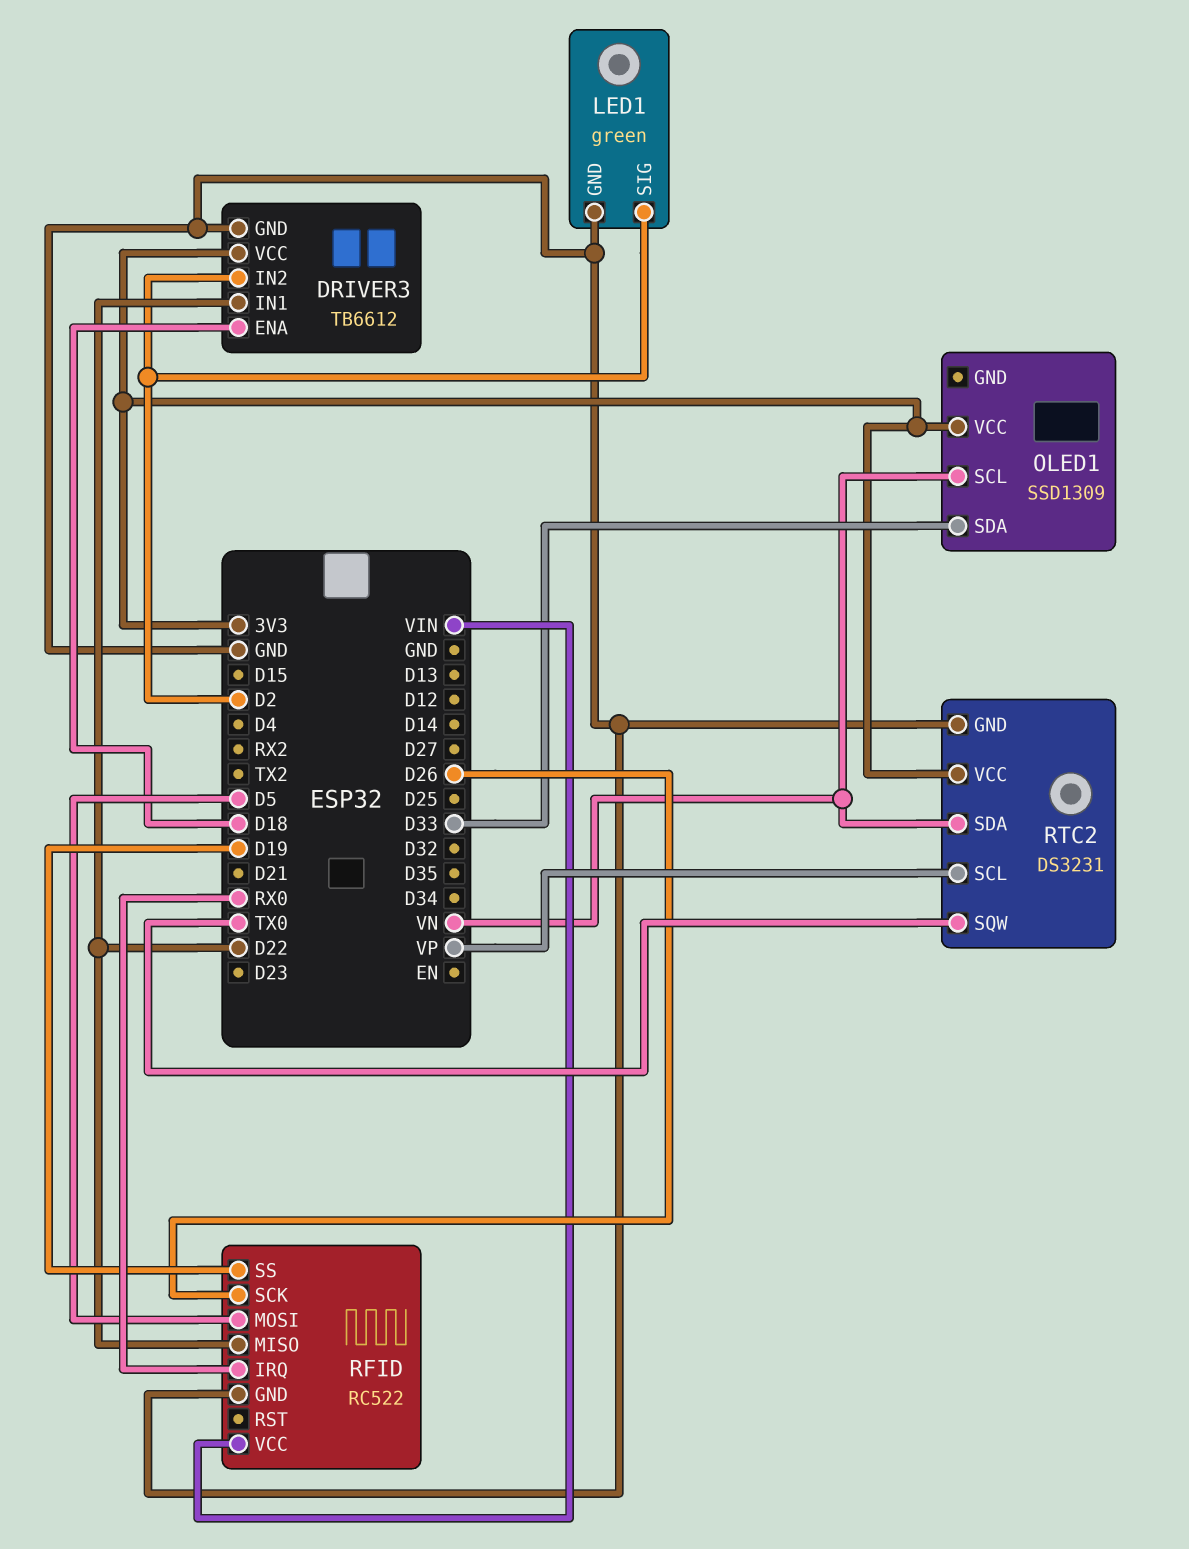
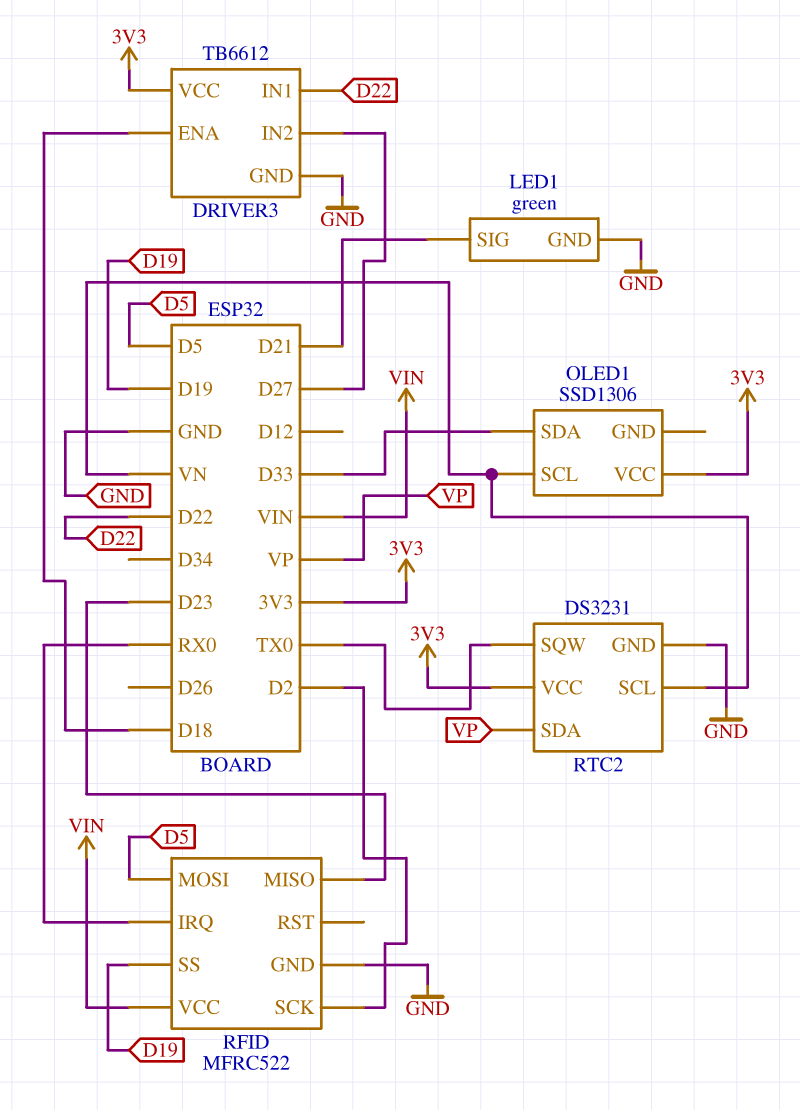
DRIVER3 pin IN2: D2 -> D27
LED1 pin SIG: D2 -> D21
OLED1: SSD1309 -> SSD1306
RFID: RC522 -> MFRC522
RFID pin MISO: D22 -> D23
RFID pin SCK: D26 -> D2
RTC2 pin SCL: VP -> VN
RTC2 pin SDA: VN -> VP

